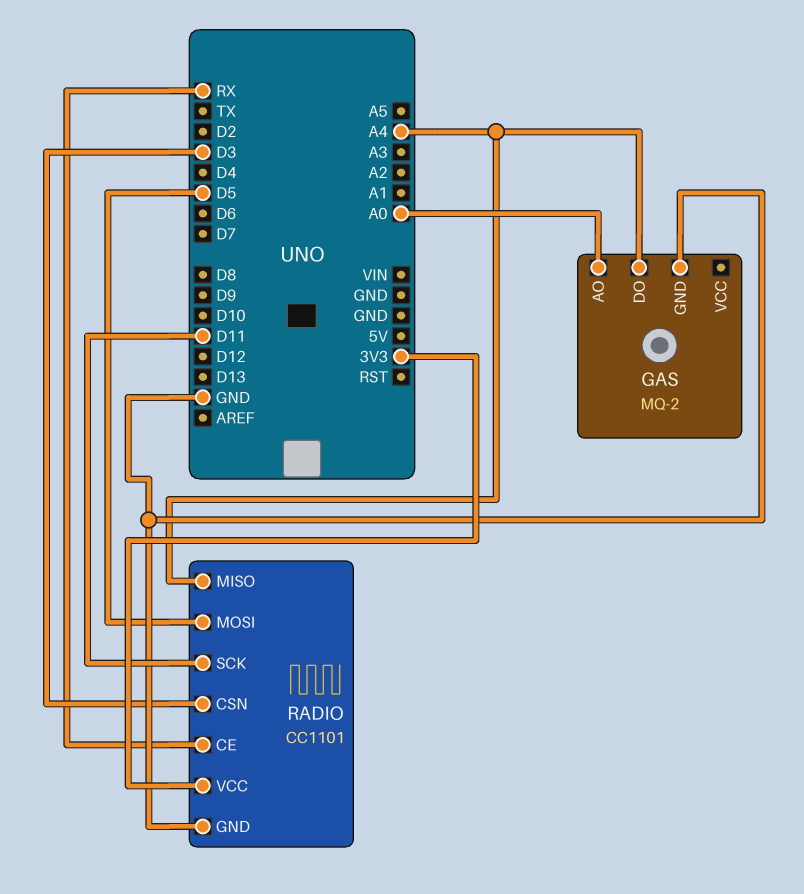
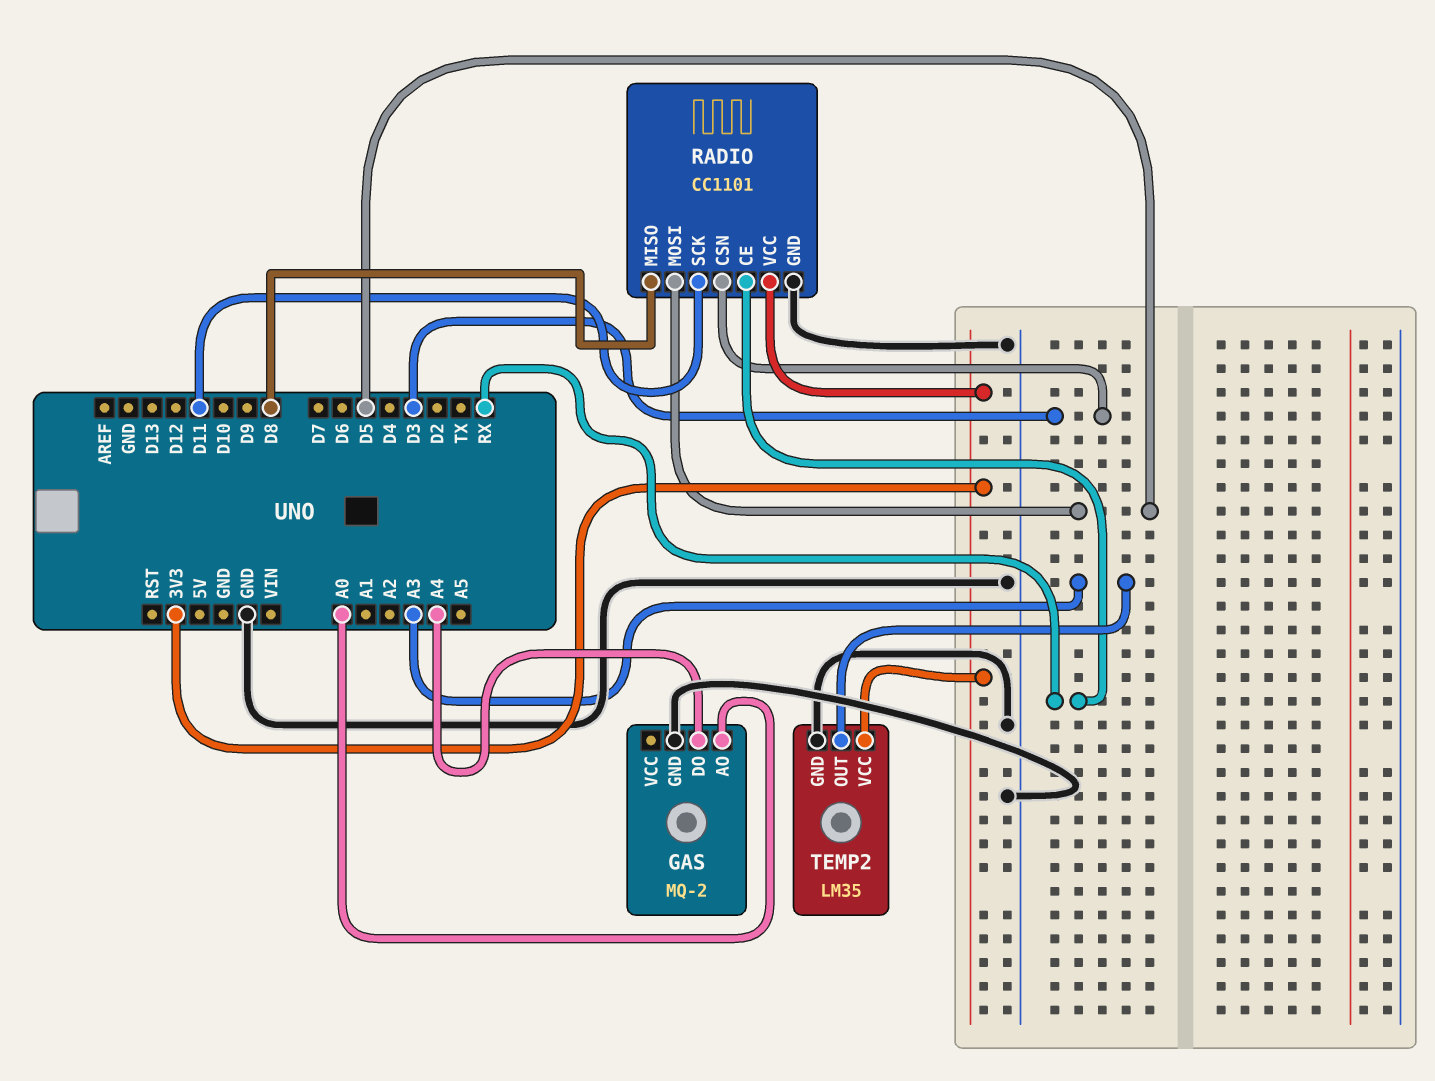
RADIO pin MISO: A4 -> D8
TEMP2: none -> LM35
TEMP2 pin GND: none -> GND
TEMP2 pin OUT: none -> A3
TEMP2 pin VCC: none -> 3V3

